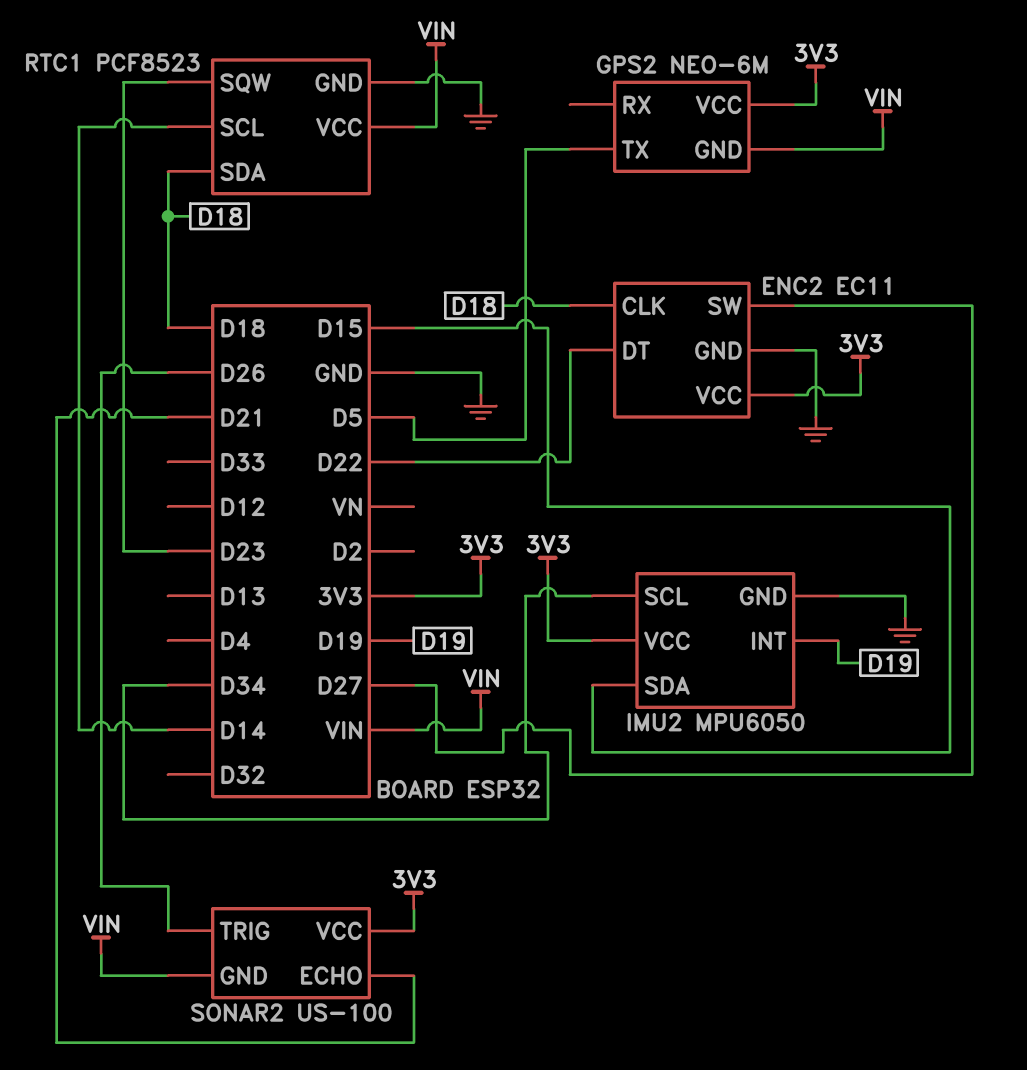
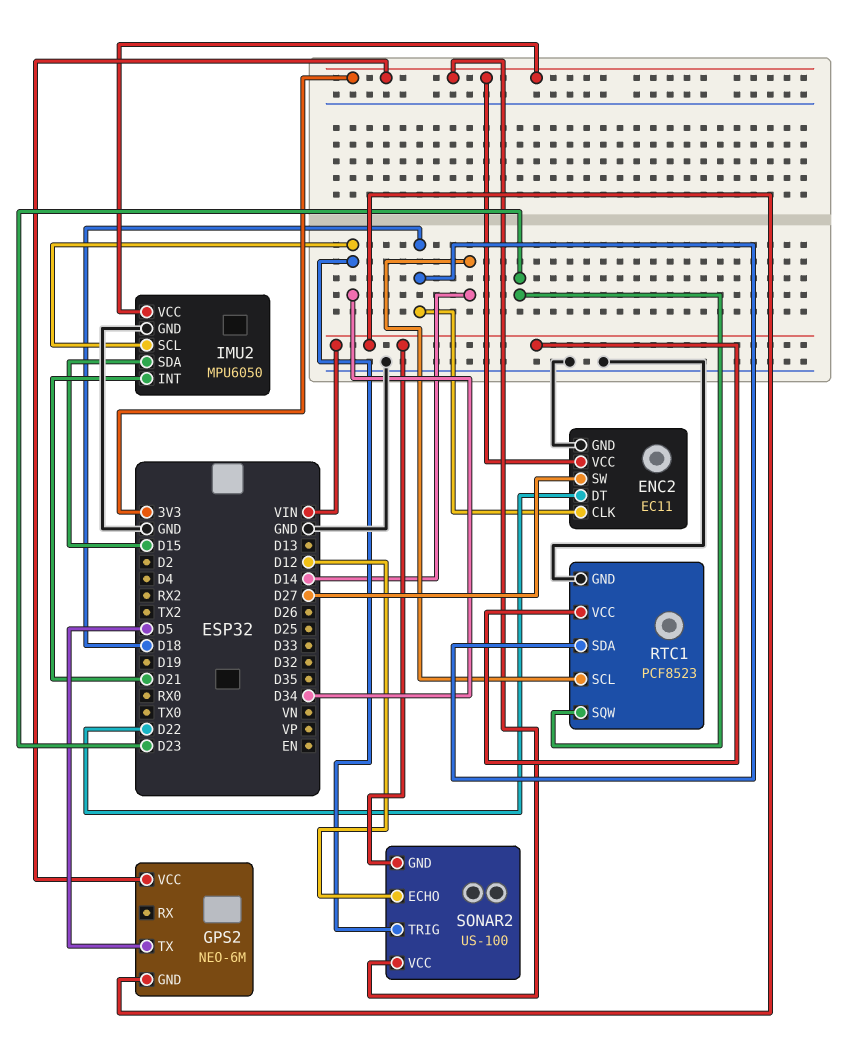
IMU2 pin INT: D19 -> D21
SONAR2 pin ECHO: D21 -> D12
SONAR2 pin TRIG: D26 -> D34

